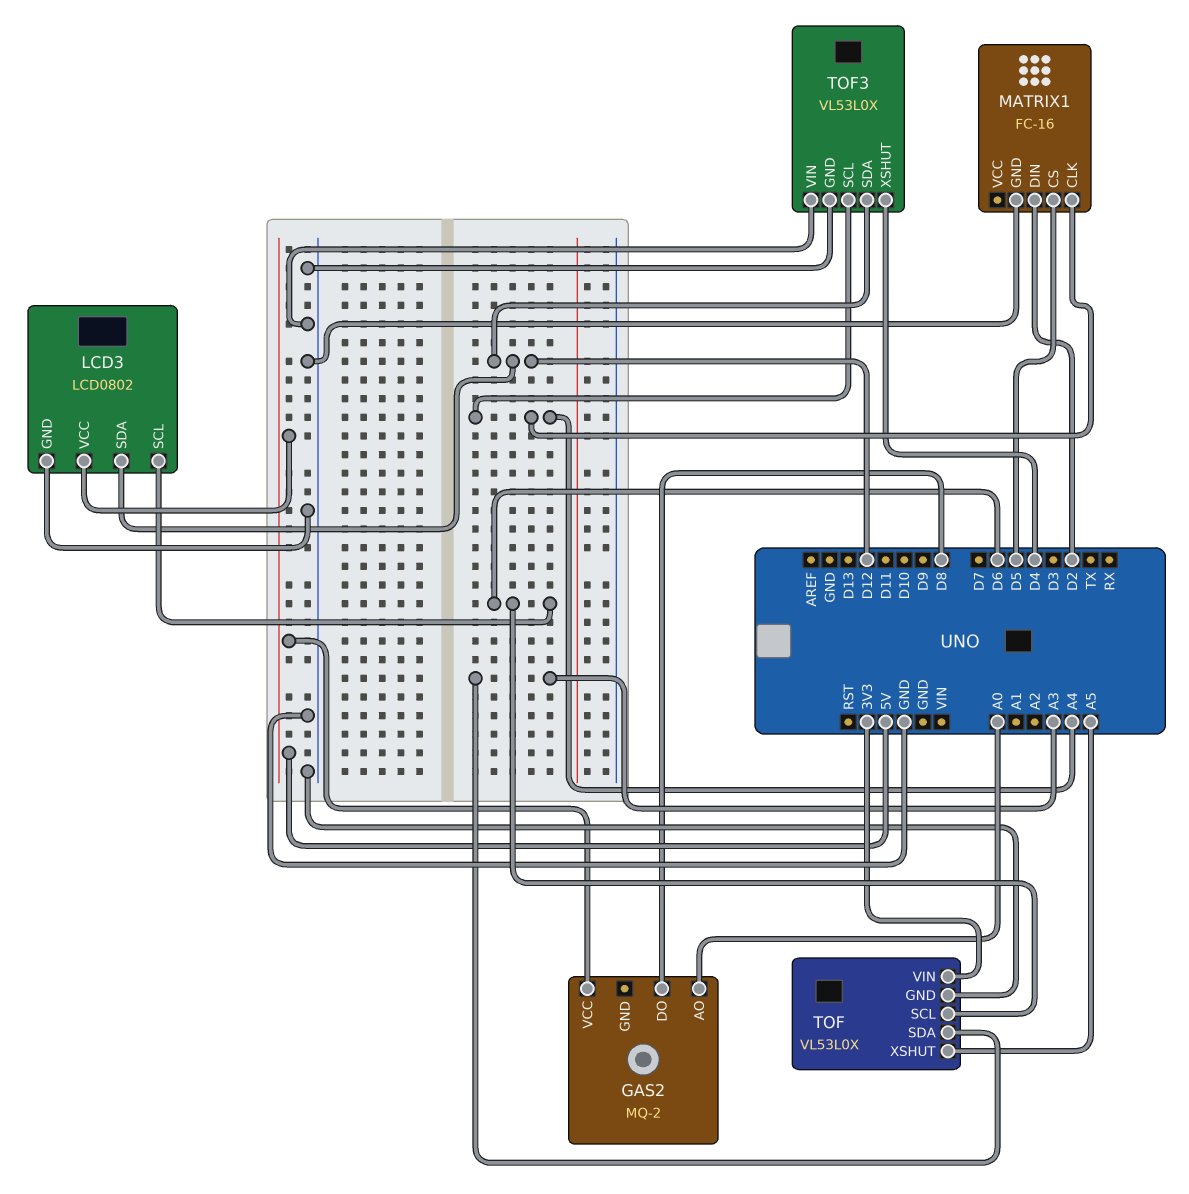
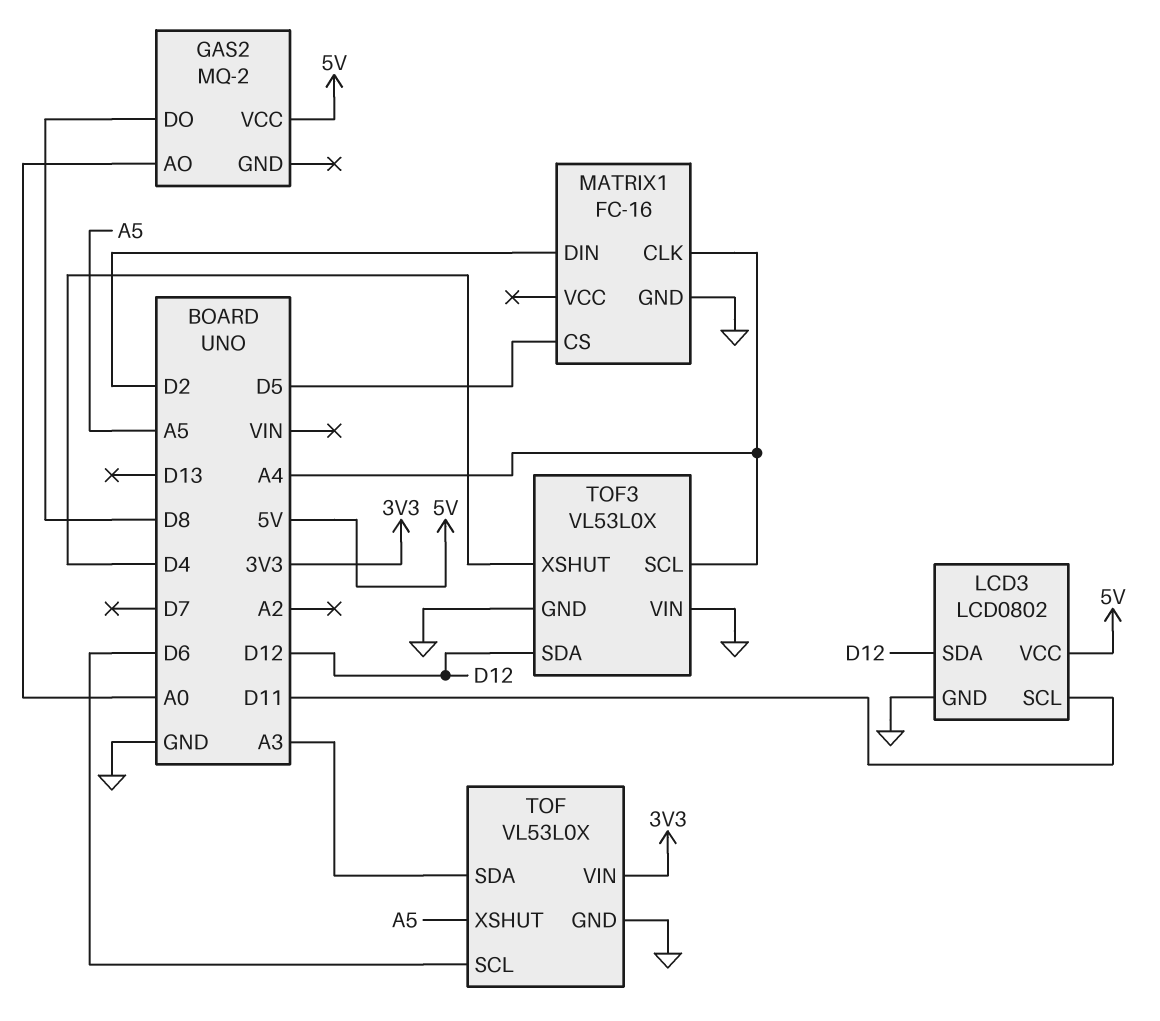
LCD3 pin SCL: D6 -> D11

